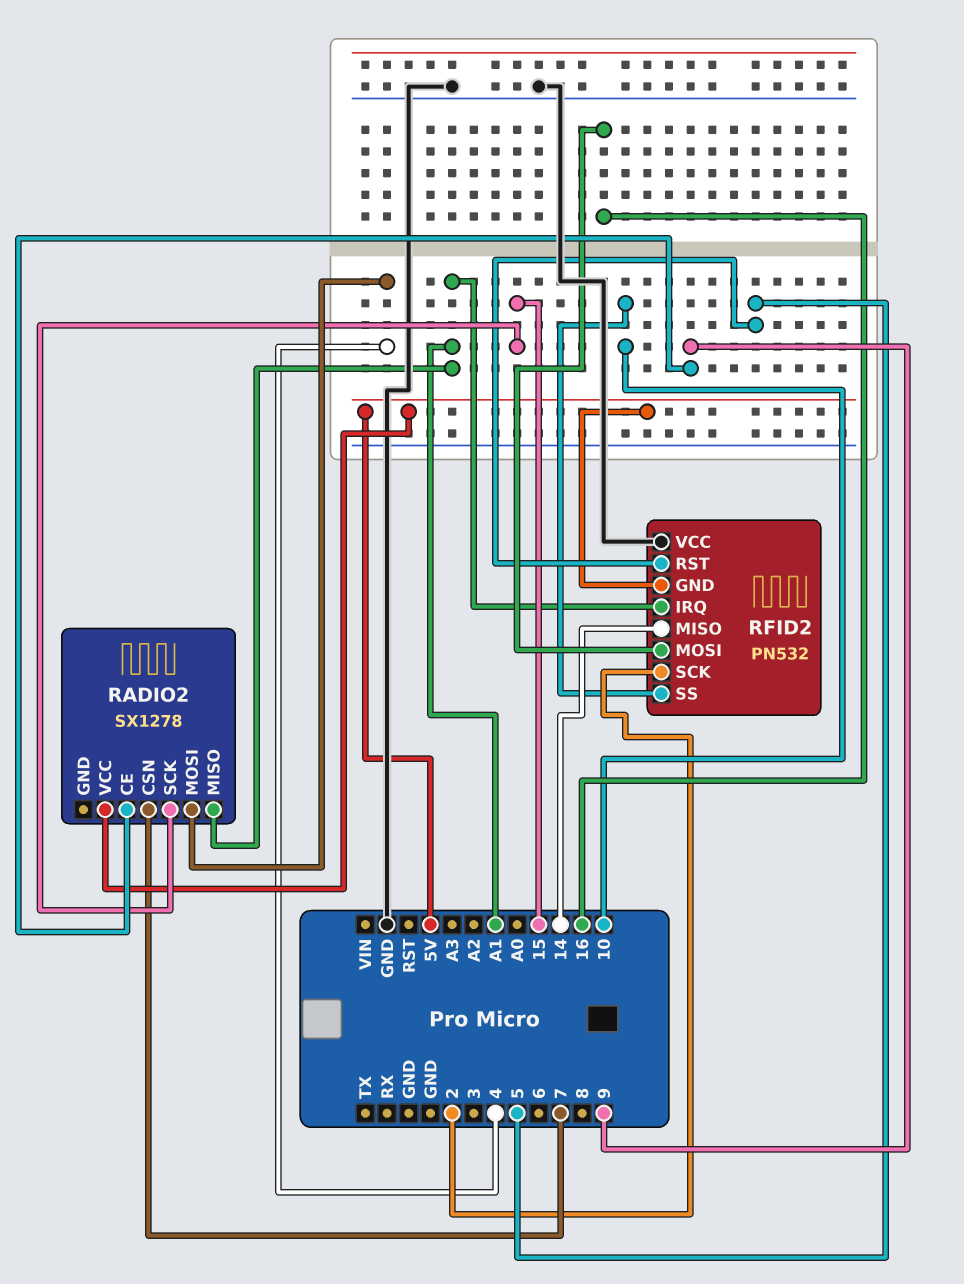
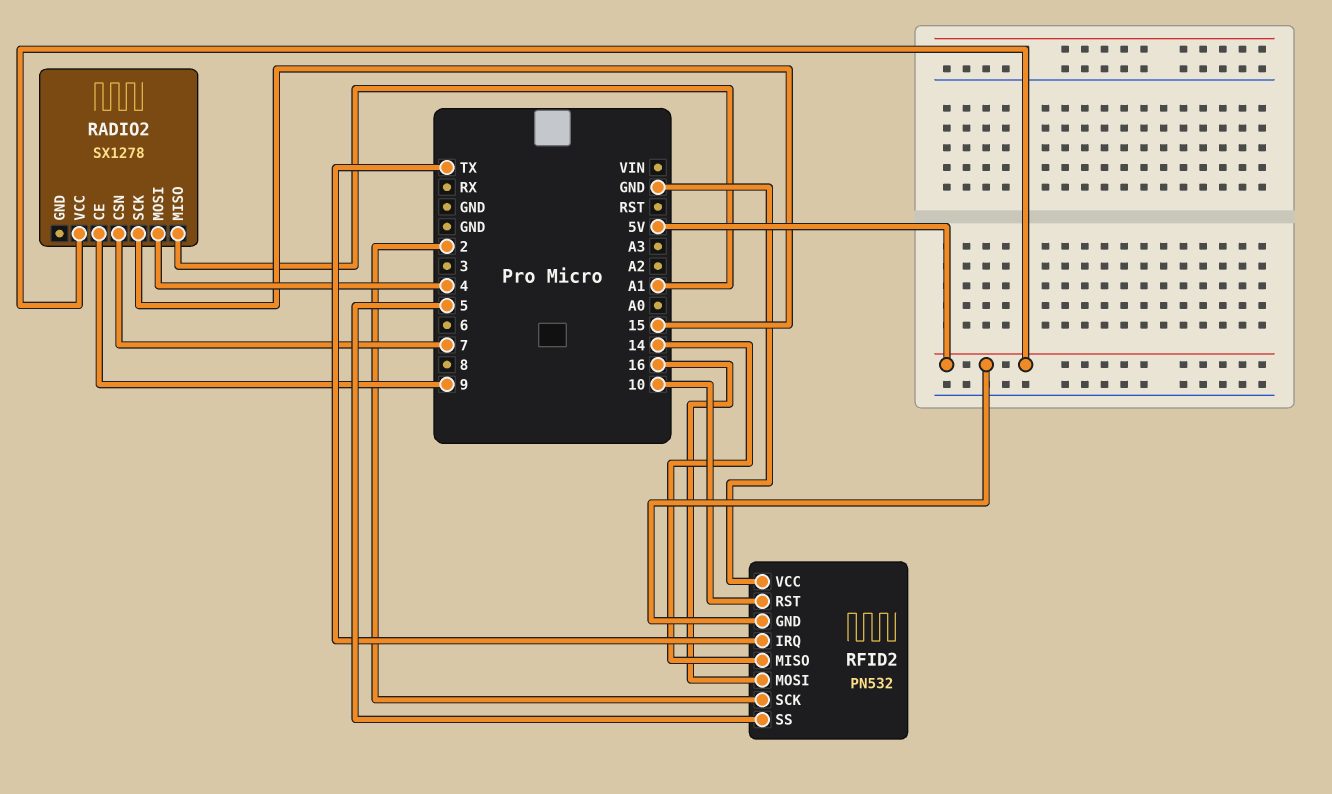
RFID2 pin IRQ: A1 -> TX
RFID2 pin RST: 5 -> 10
RFID2 pin SS: 10 -> 5

